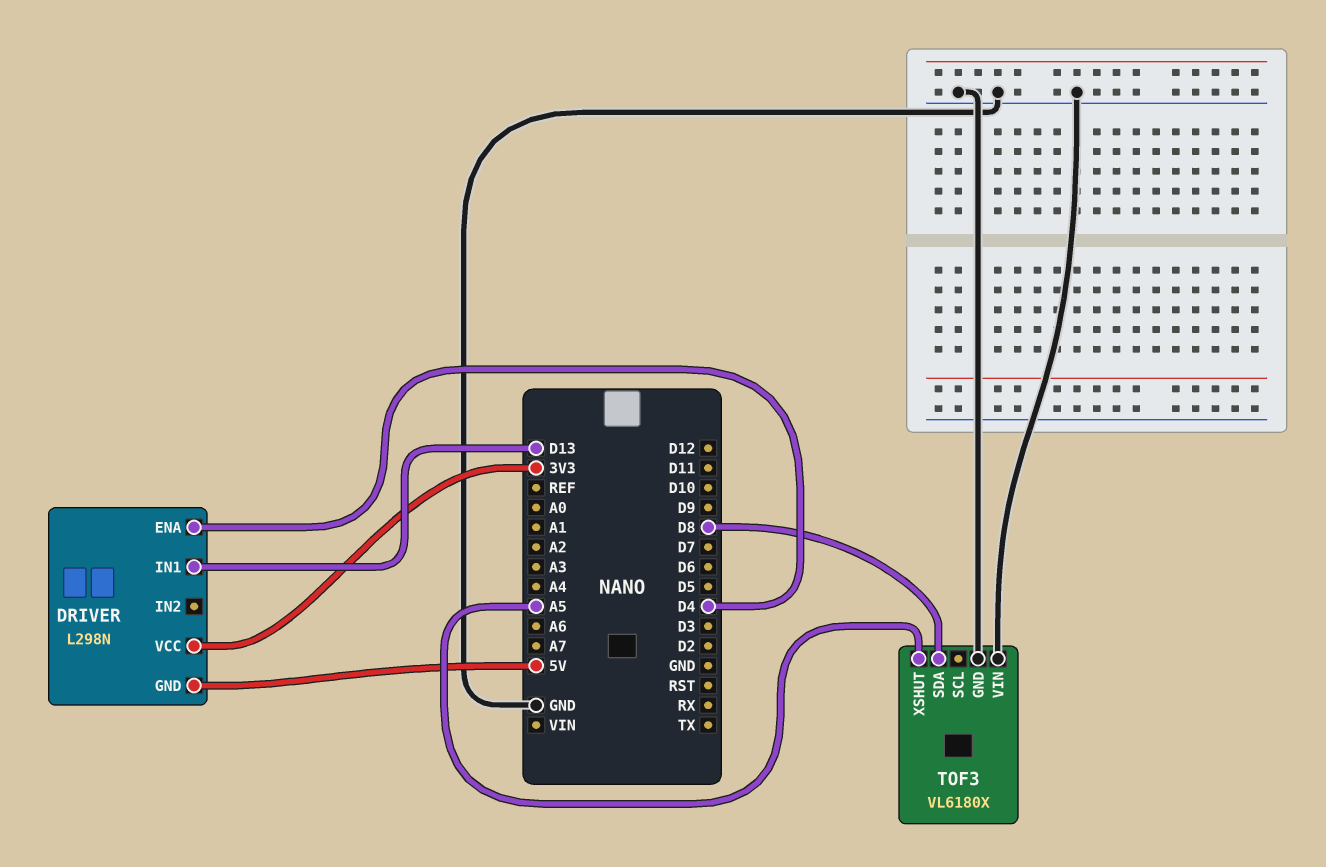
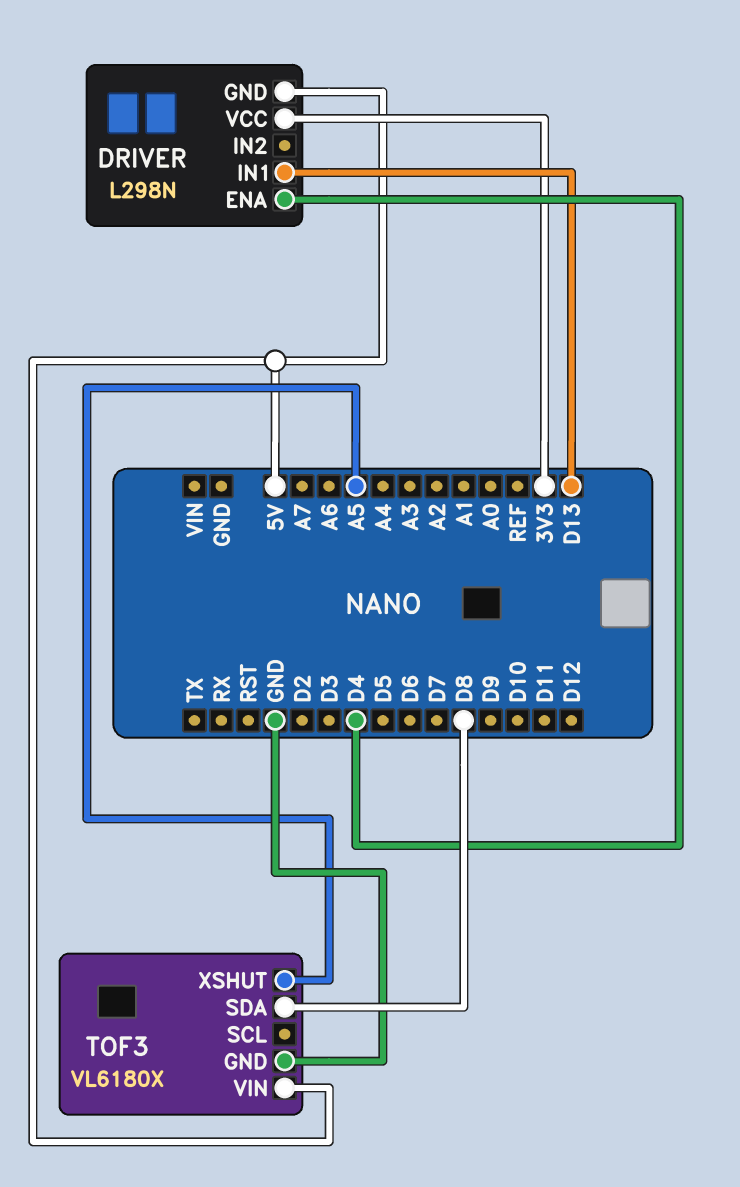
TOF3 pin VIN: GND -> 5V

